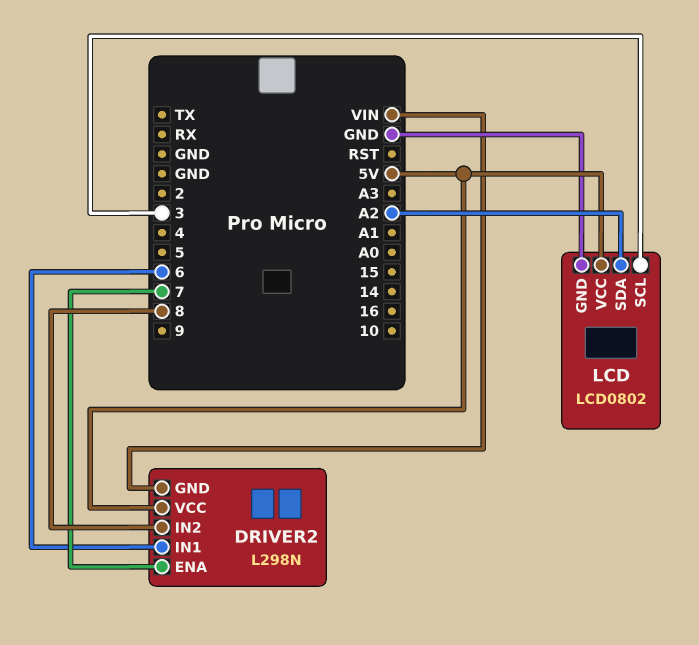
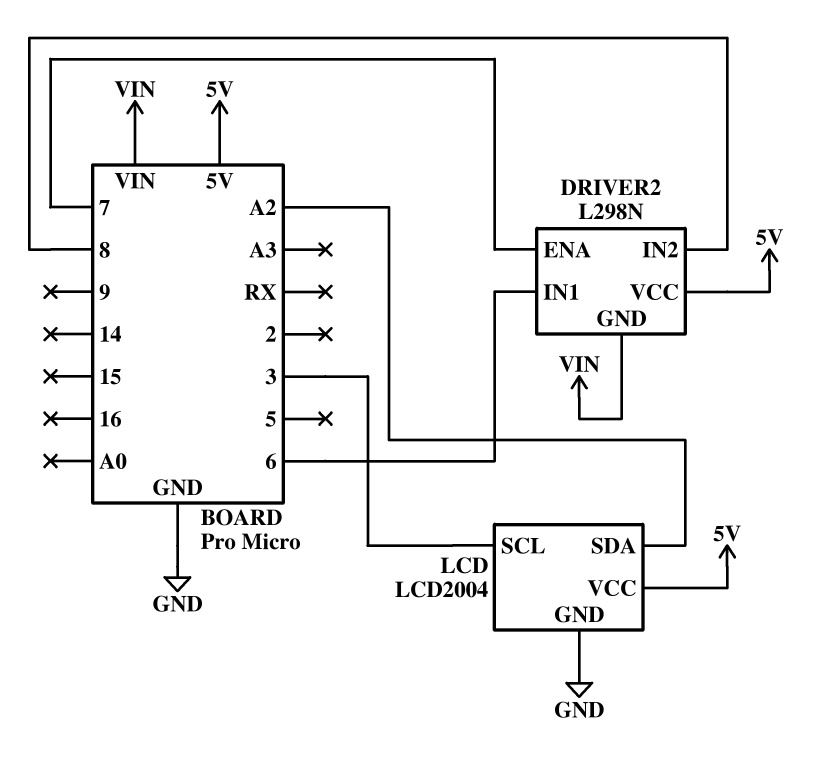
LCD: LCD0802 -> LCD2004

